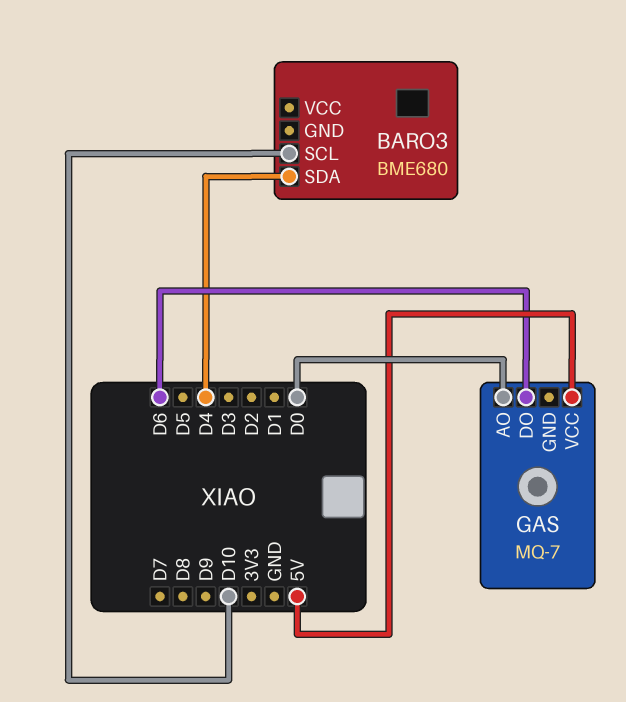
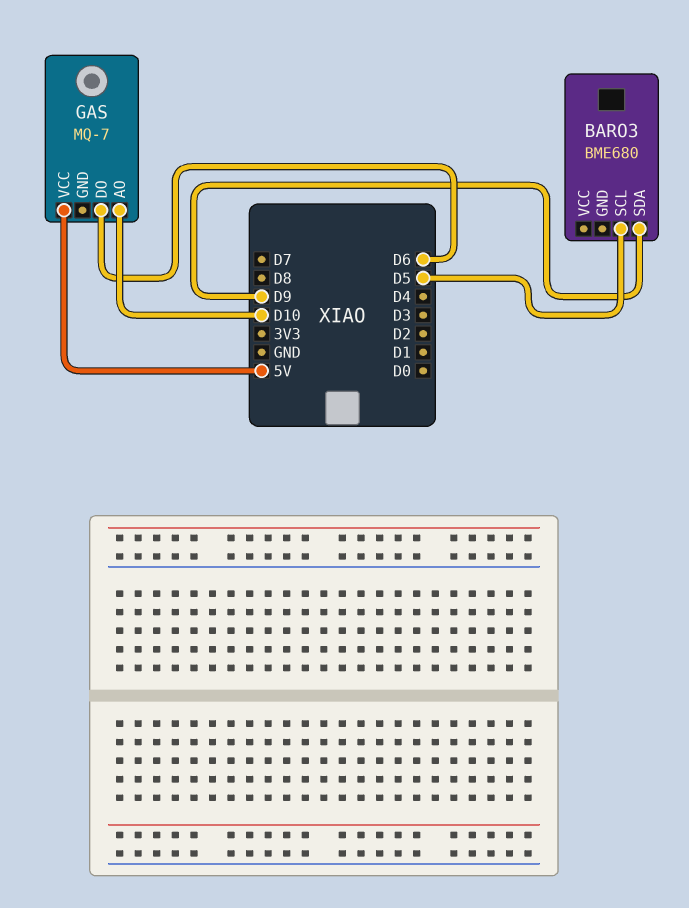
BARO3 pin SCL: D10 -> D5
BARO3 pin SDA: D4 -> D9
GAS pin AO: D0 -> D10

